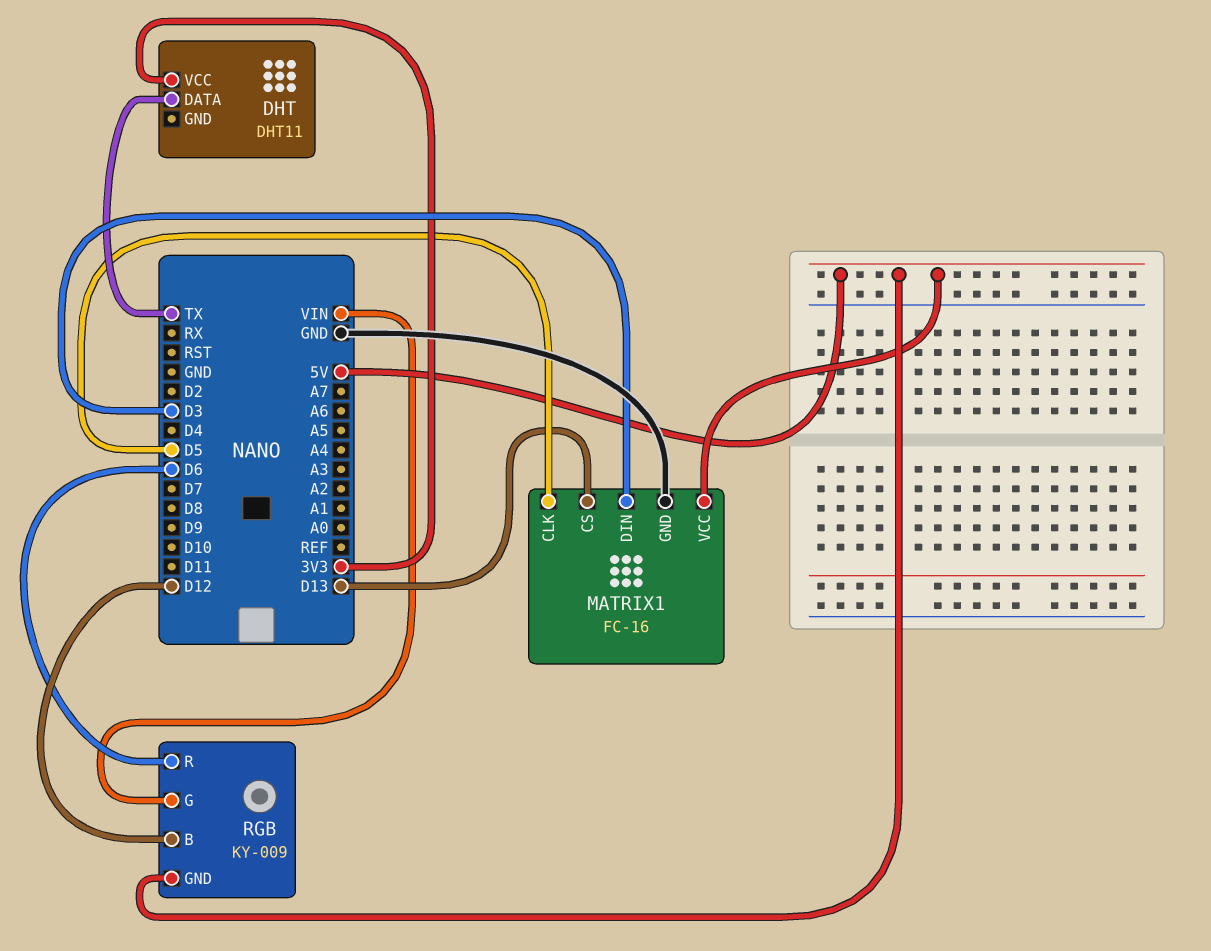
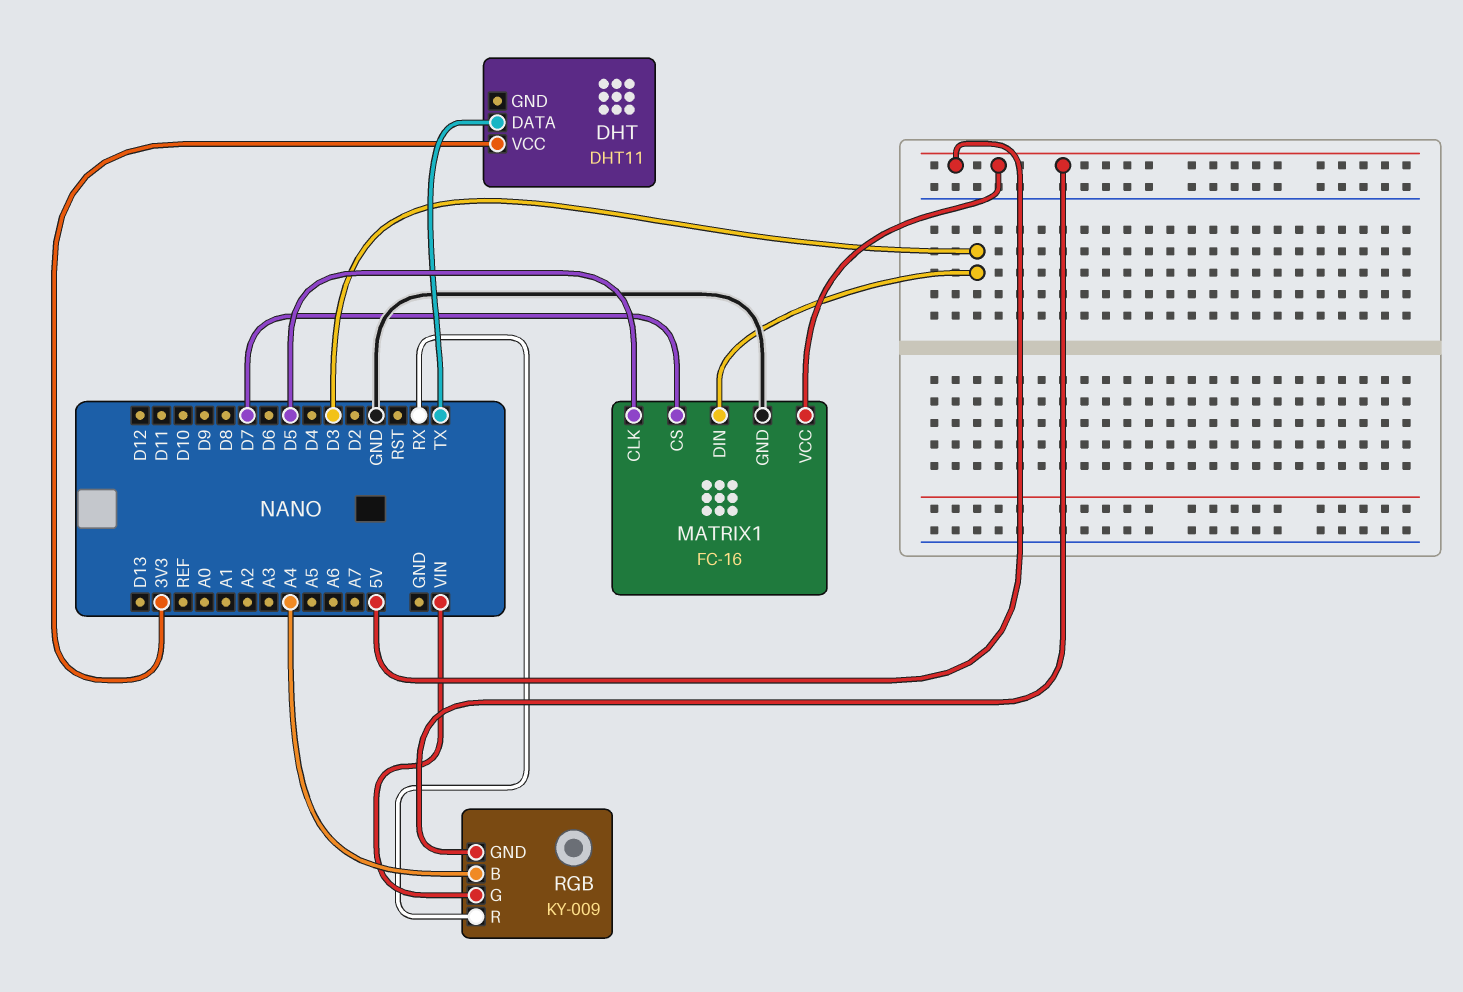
MATRIX1 pin CS: D13 -> D7
RGB pin B: D12 -> A4
RGB pin R: D6 -> RX

